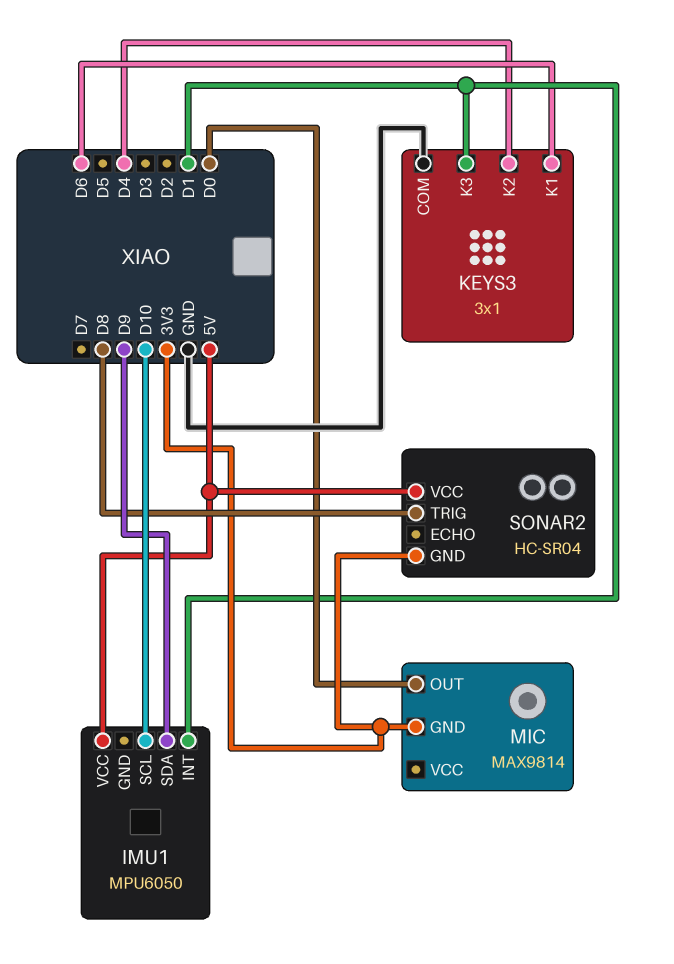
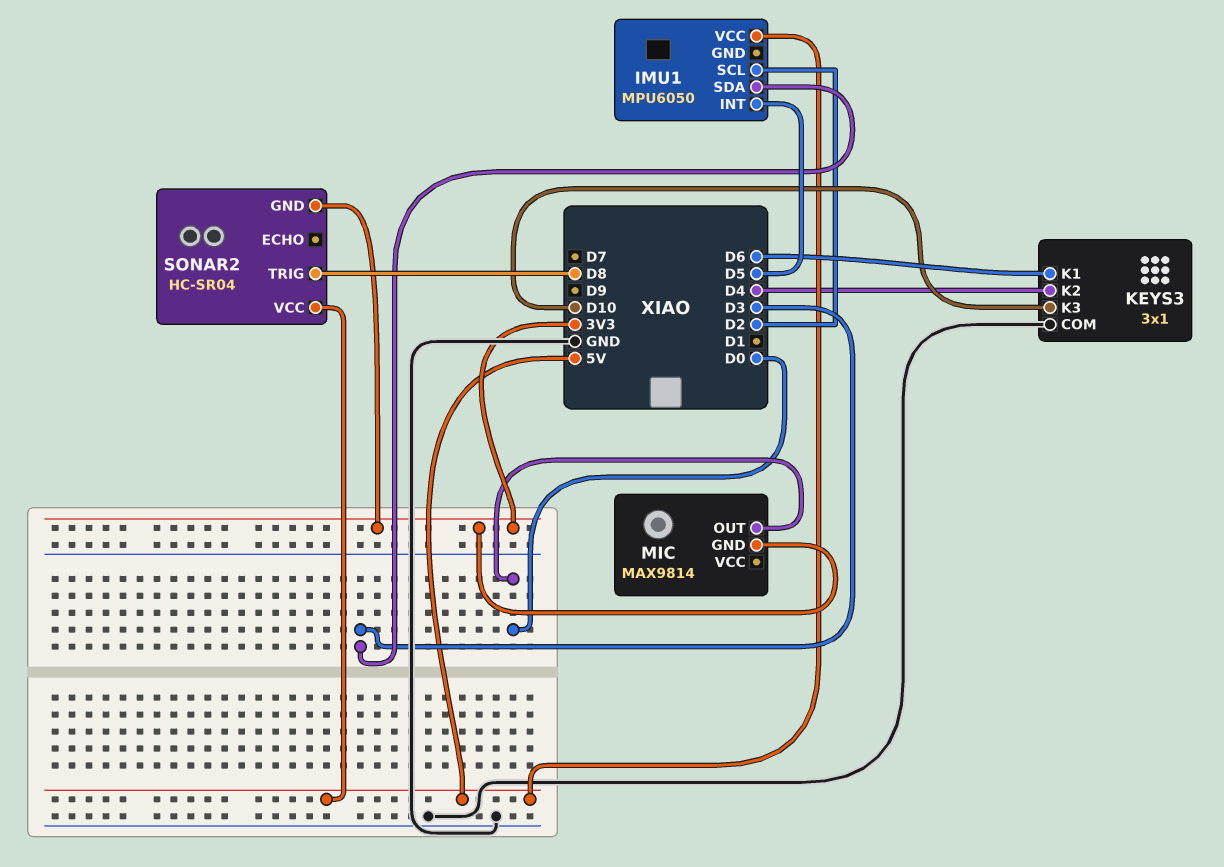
IMU1 pin INT: D1 -> D5
IMU1 pin SCL: D10 -> D2
IMU1 pin SDA: D9 -> D3
KEYS3 pin K3: D1 -> D10

